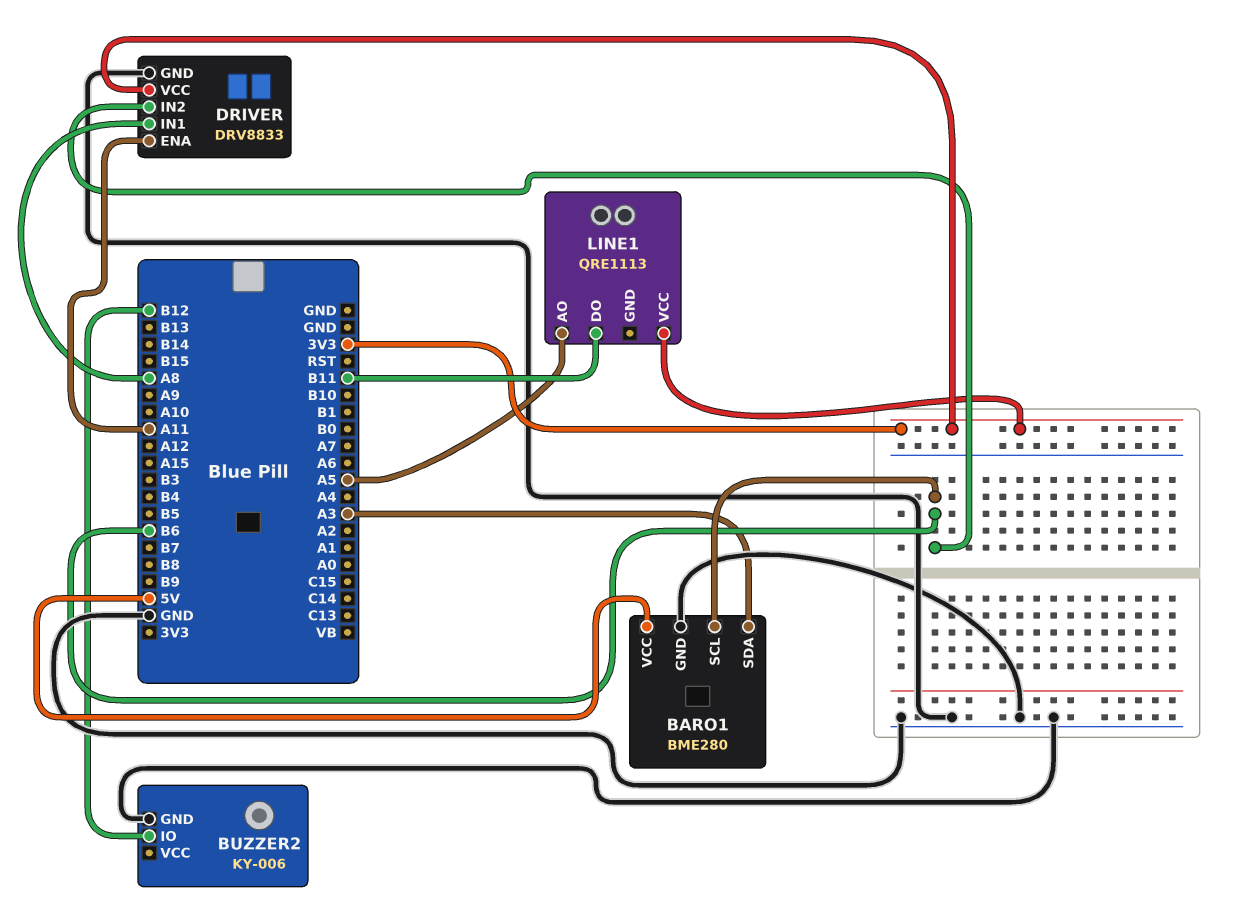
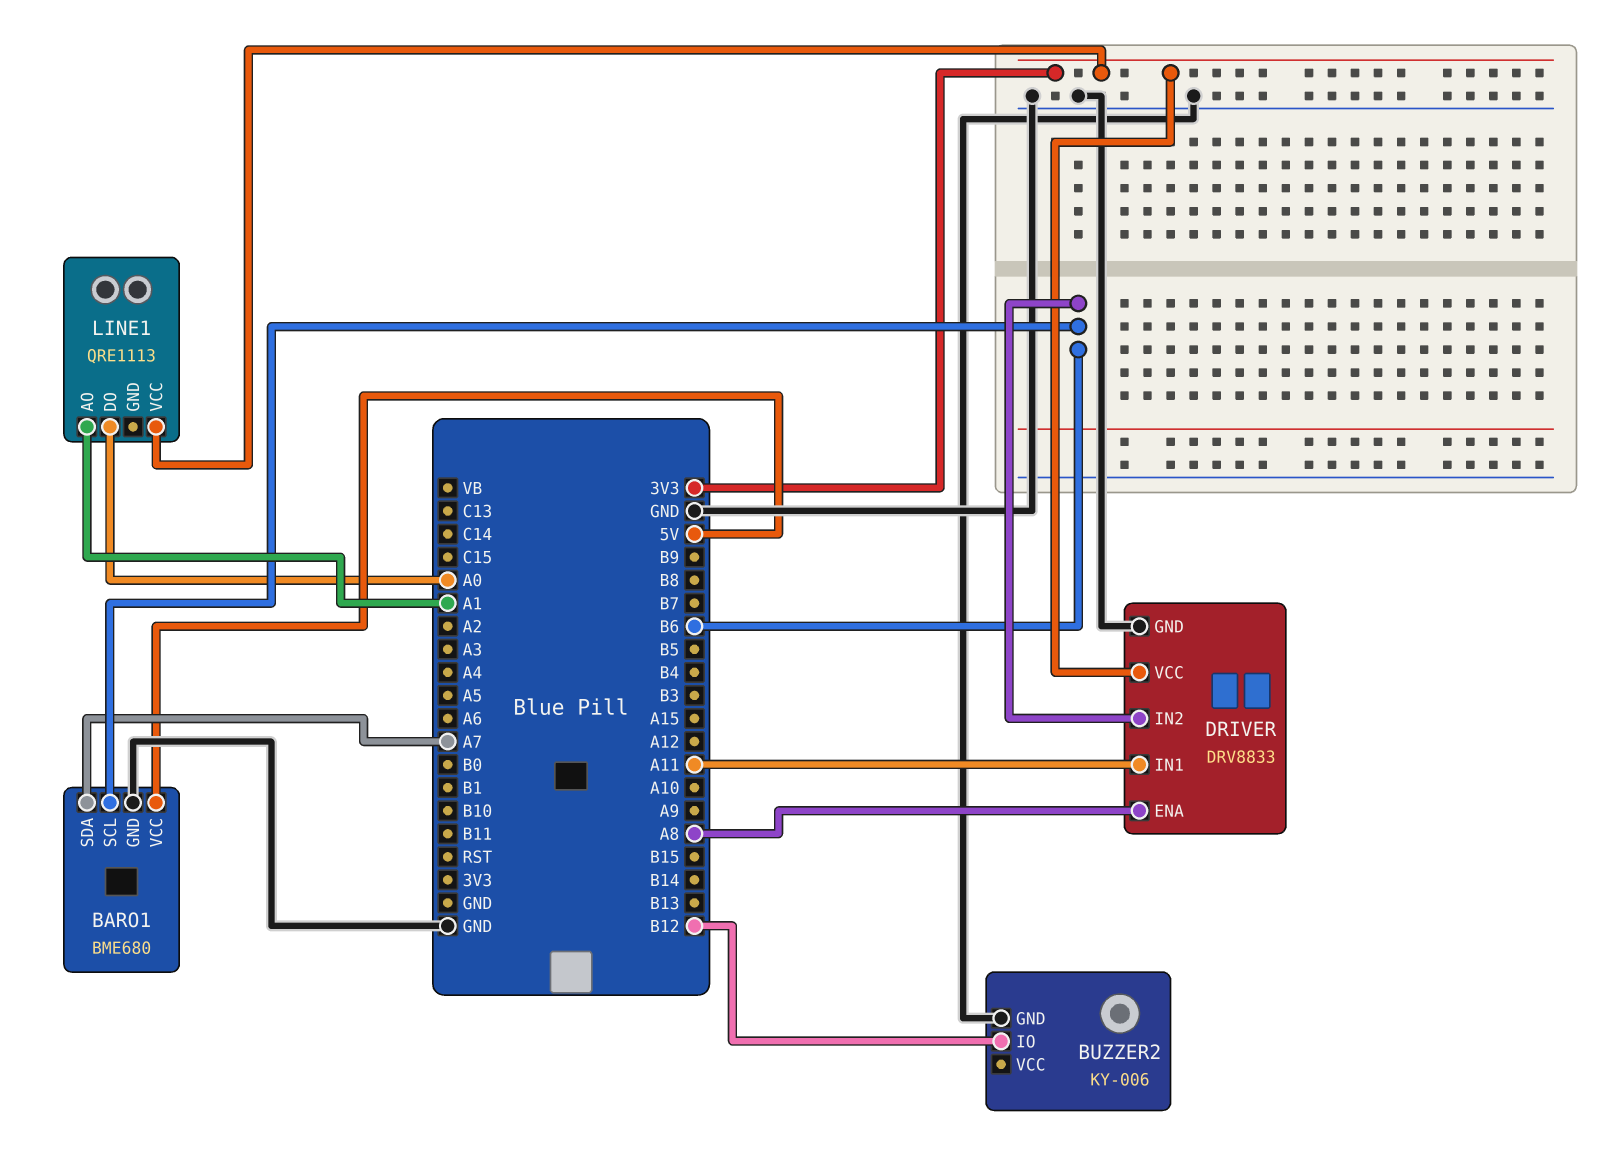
BARO1: BME280 -> BME680
BARO1 pin SDA: A3 -> A7
DRIVER pin ENA: A11 -> A8
DRIVER pin IN1: A8 -> A11
LINE1 pin AO: A5 -> A1
LINE1 pin DO: B11 -> A0

